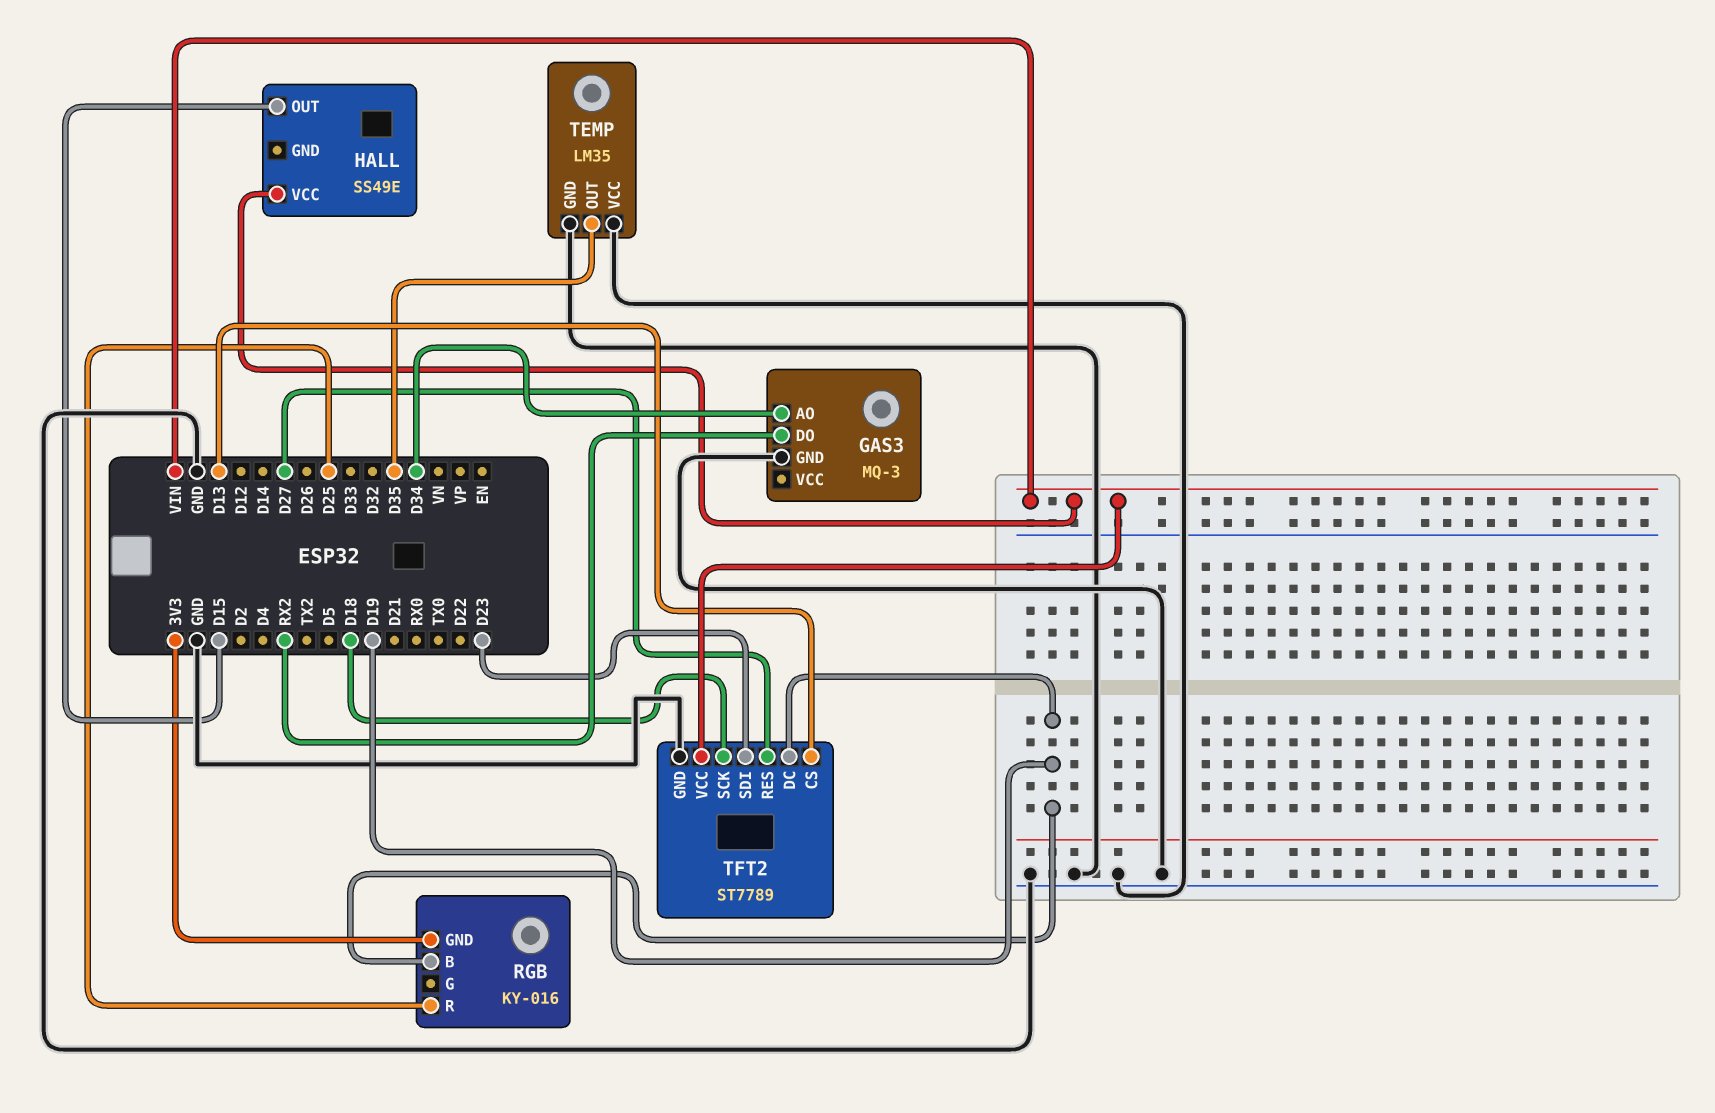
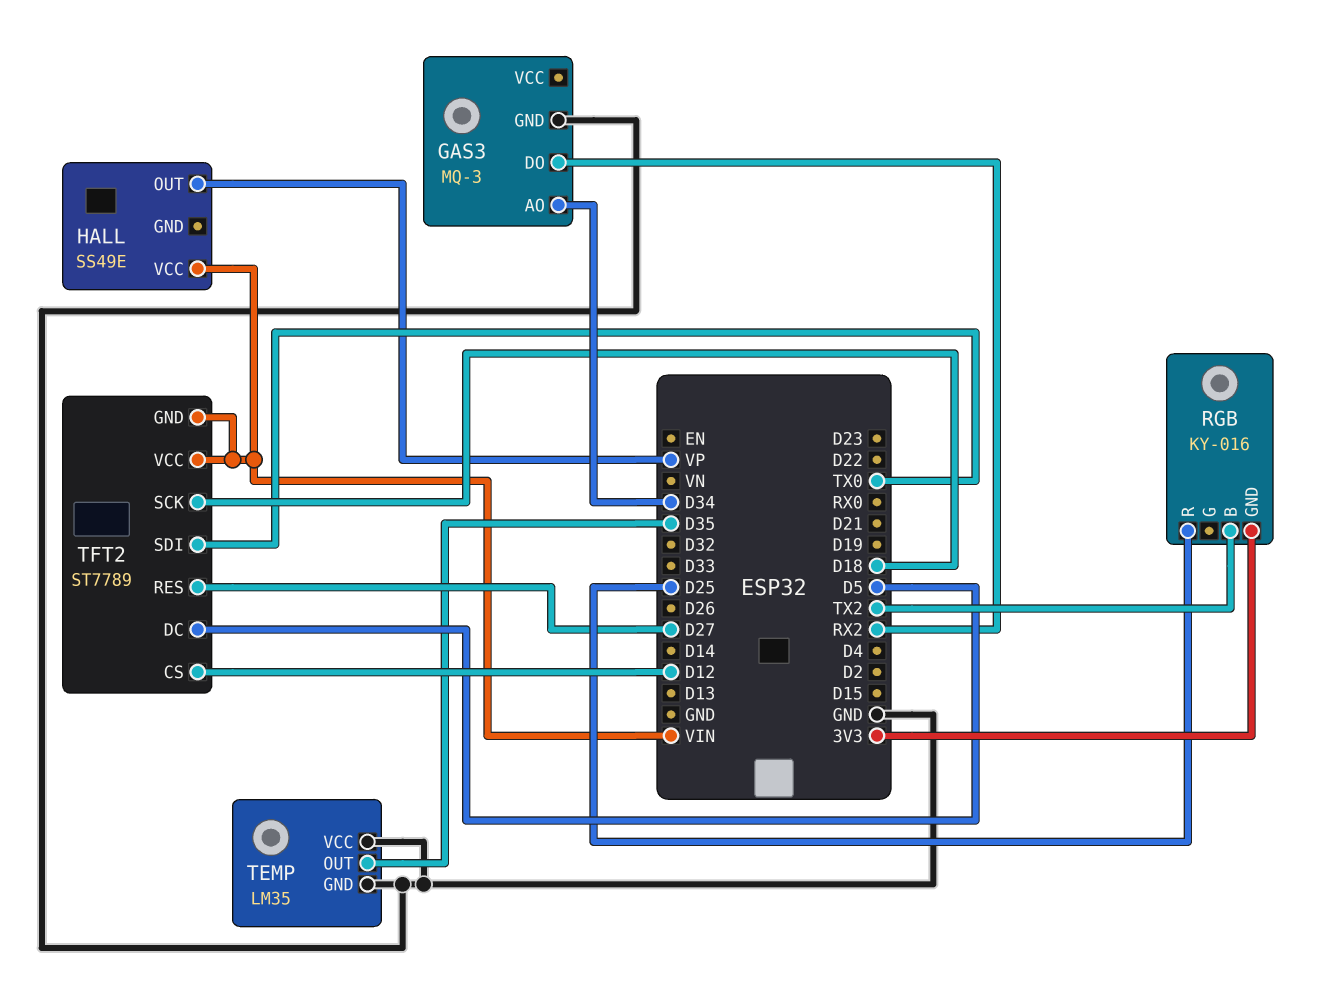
HALL pin OUT: D15 -> VP
RGB pin B: D19 -> TX2
TFT2 pin CS: D13 -> D12
TFT2 pin DC: D19 -> D5
TFT2 pin GND: GND -> VIN
TFT2 pin SDI: D23 -> TX0

